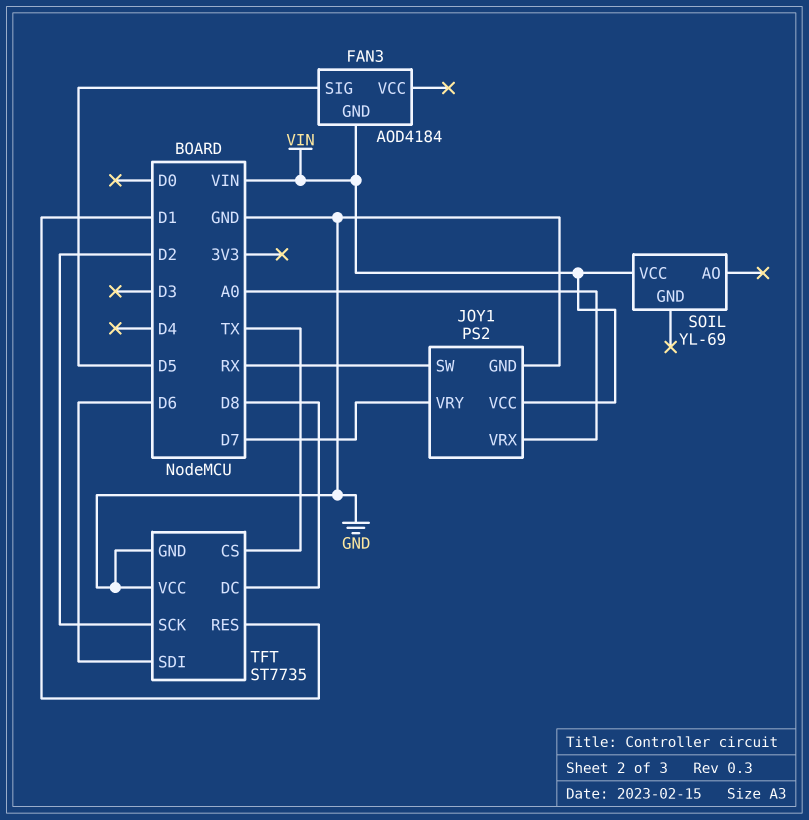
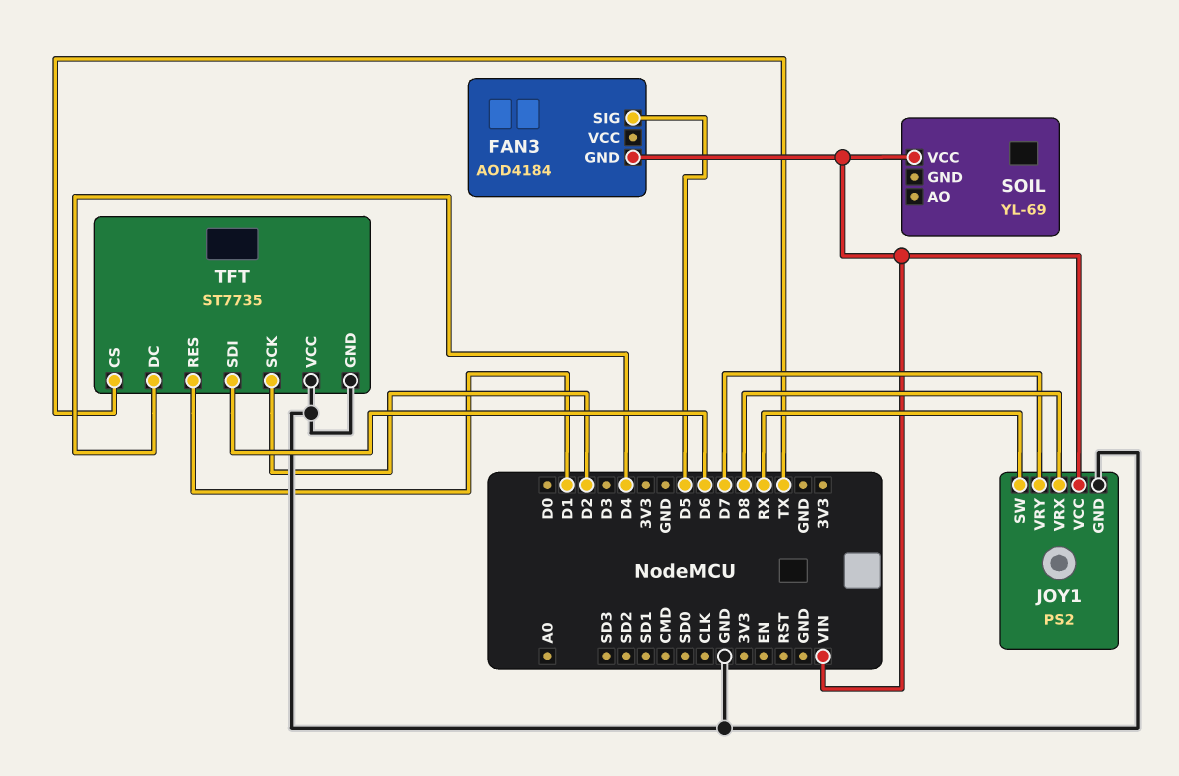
JOY1 pin VRX: A0 -> D8
TFT pin DC: D8 -> D4

